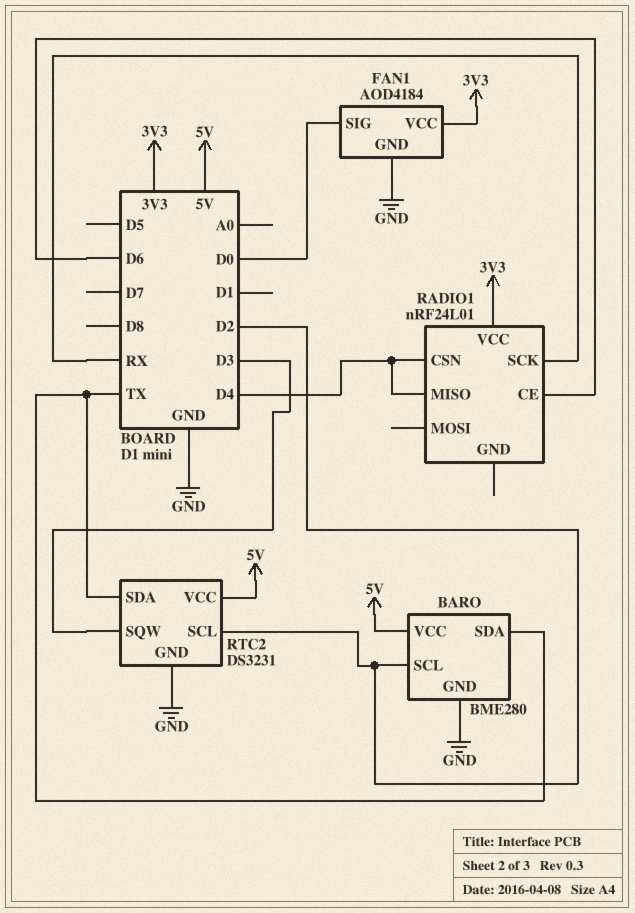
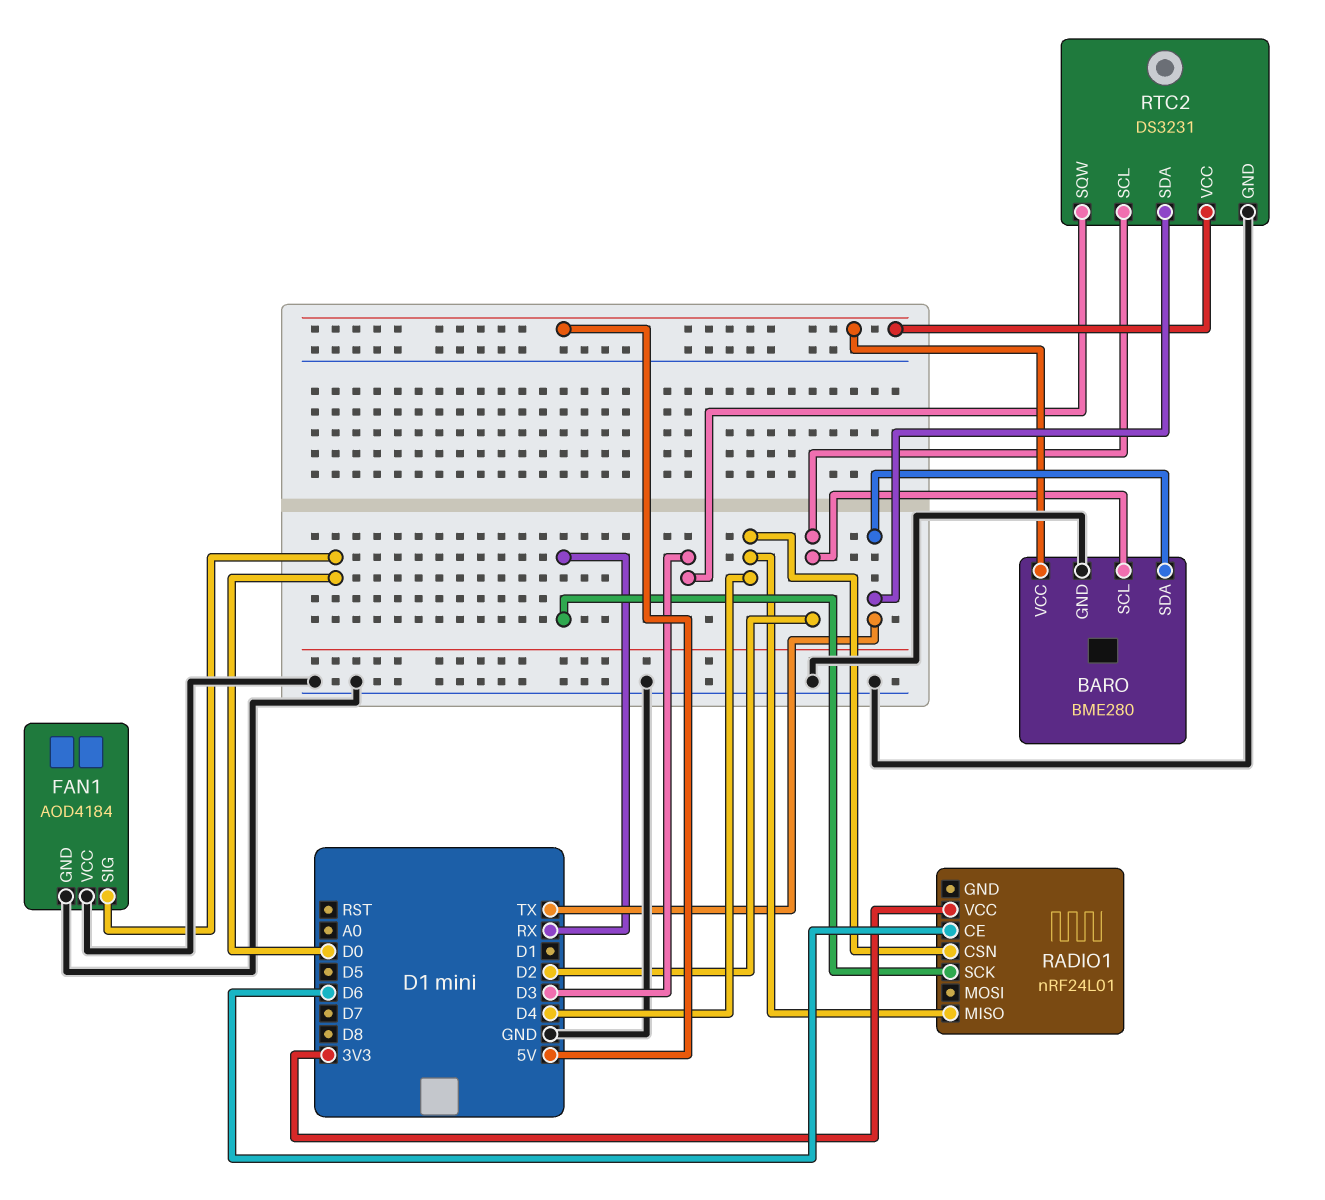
FAN1 pin VCC: 3V3 -> GND

